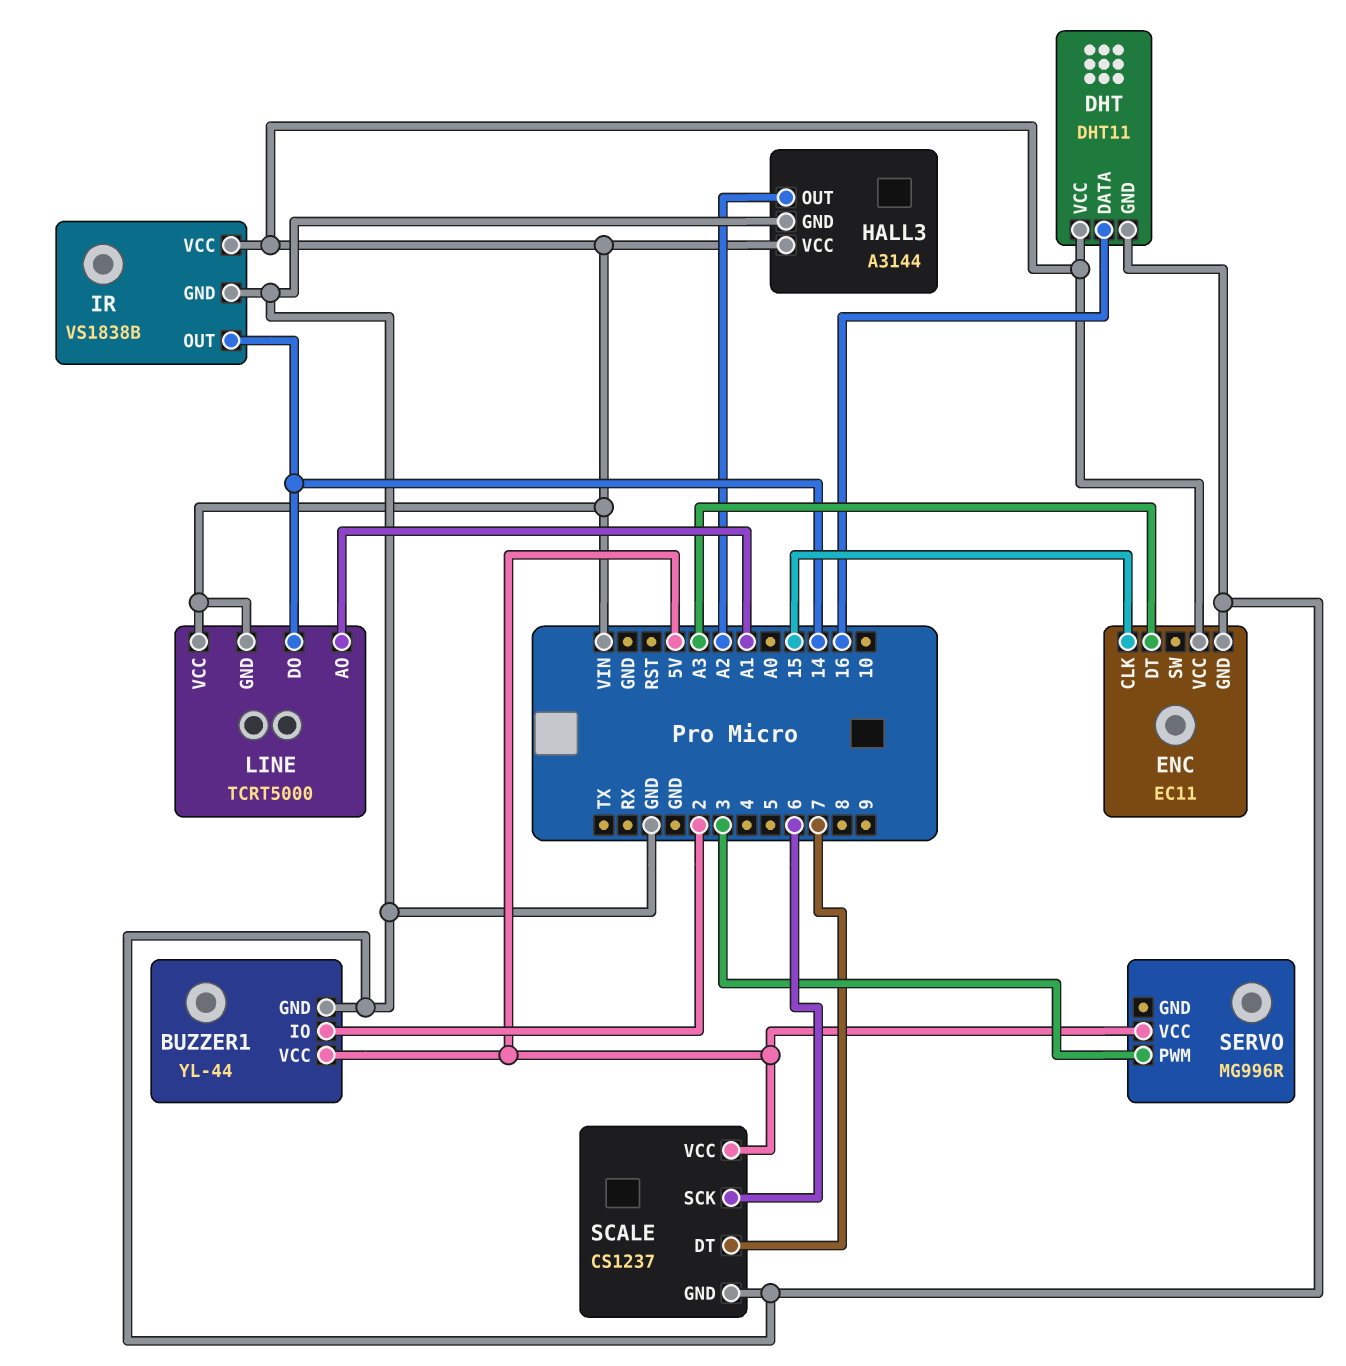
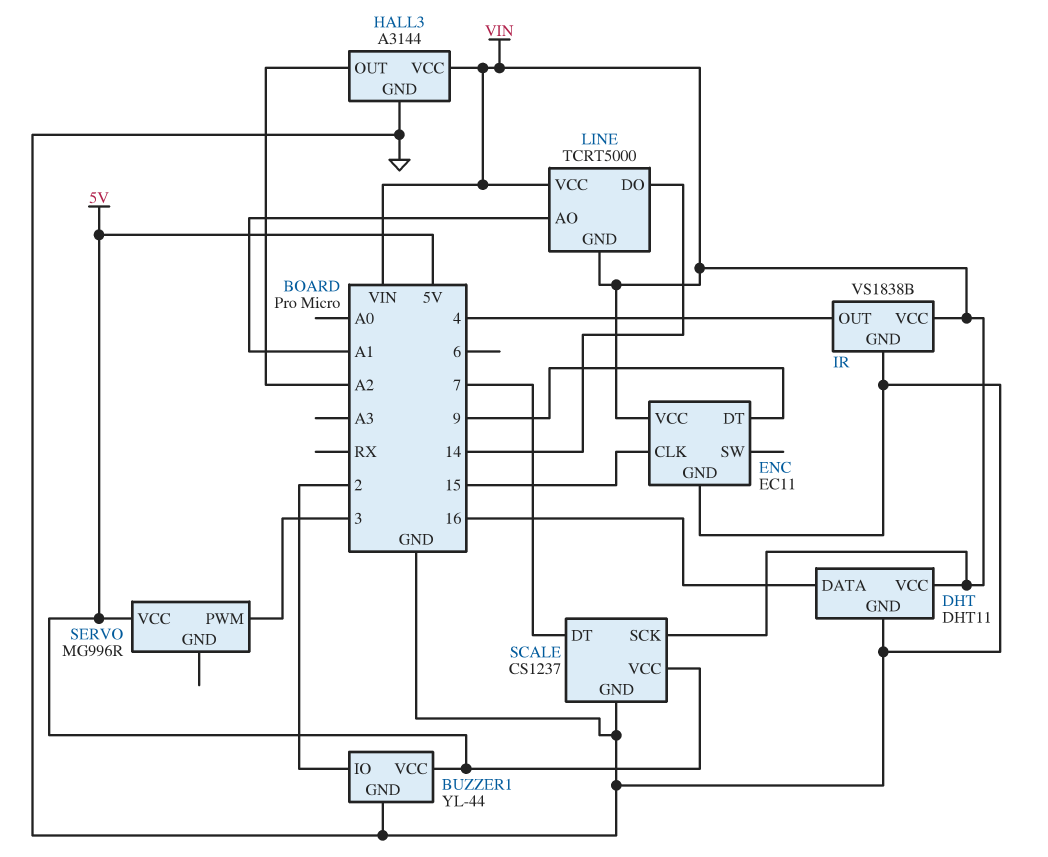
ENC pin DT: A3 -> 9
IR pin OUT: 14 -> 4
SCALE pin SCK: 6 -> VIN

